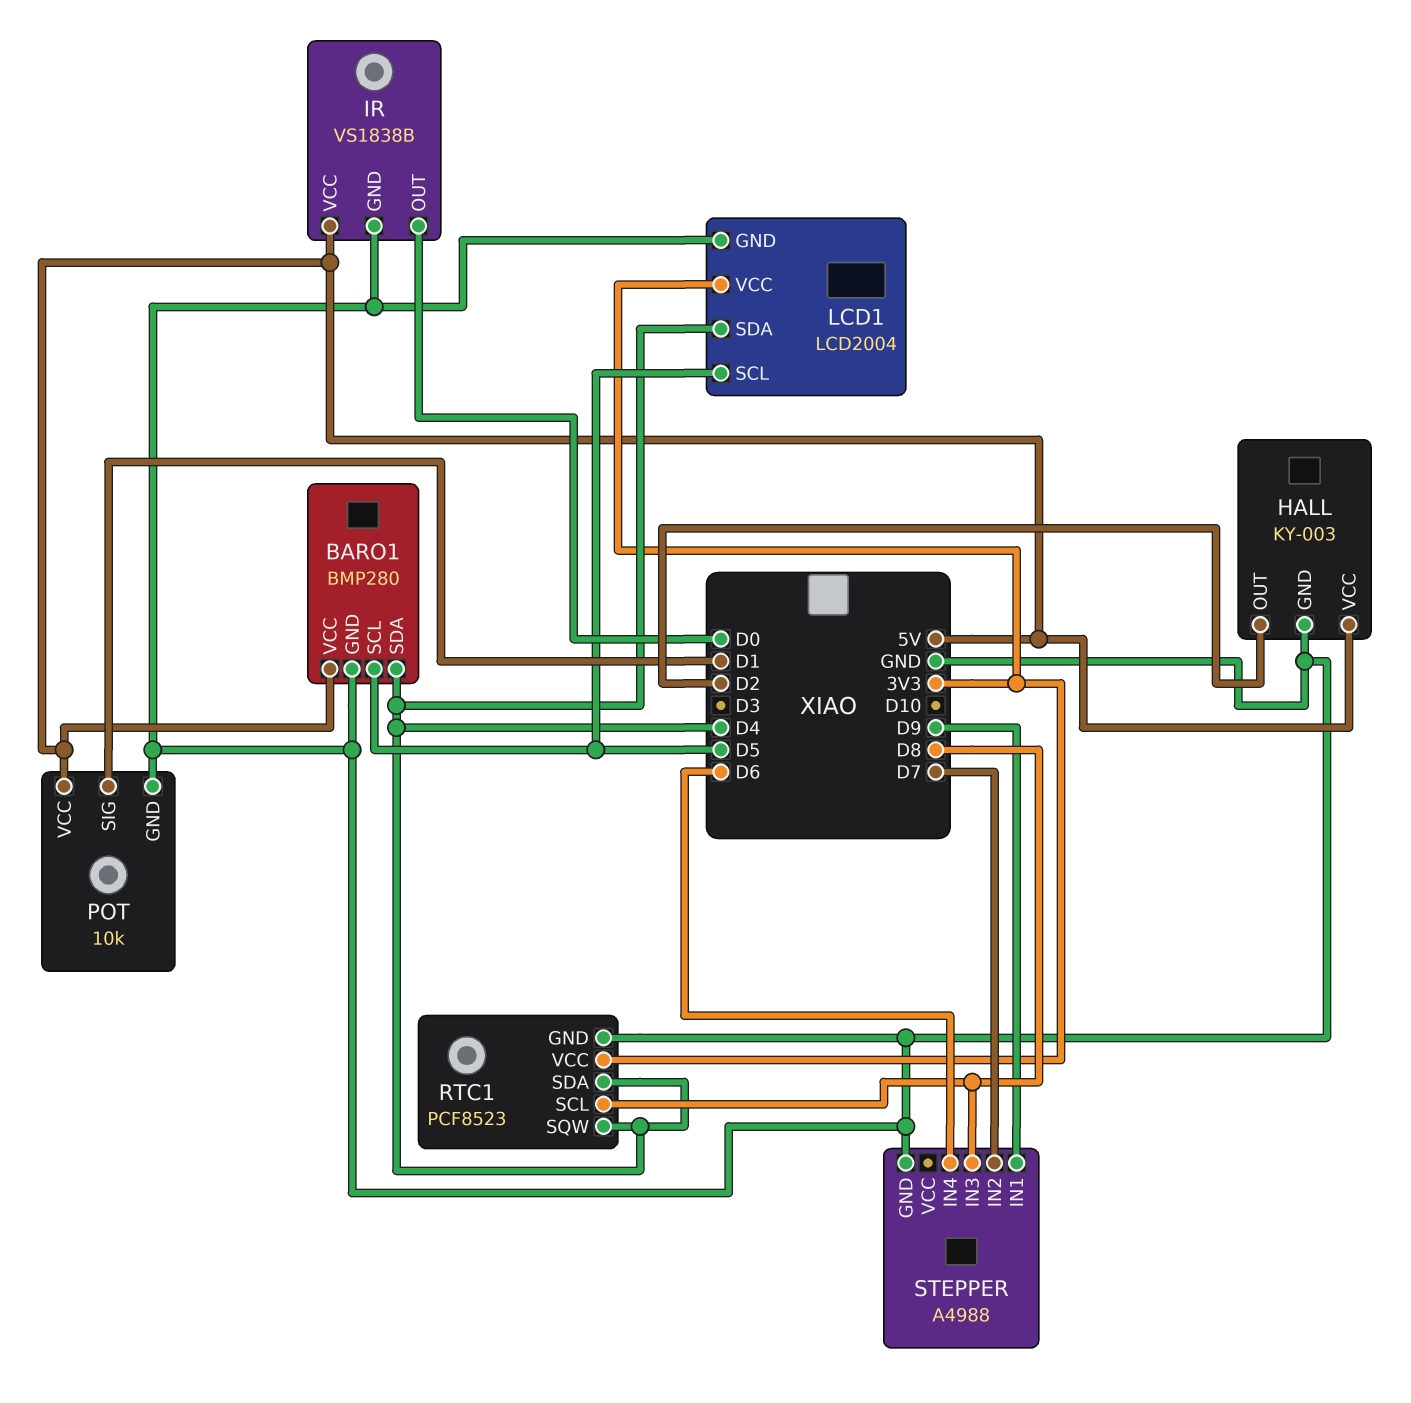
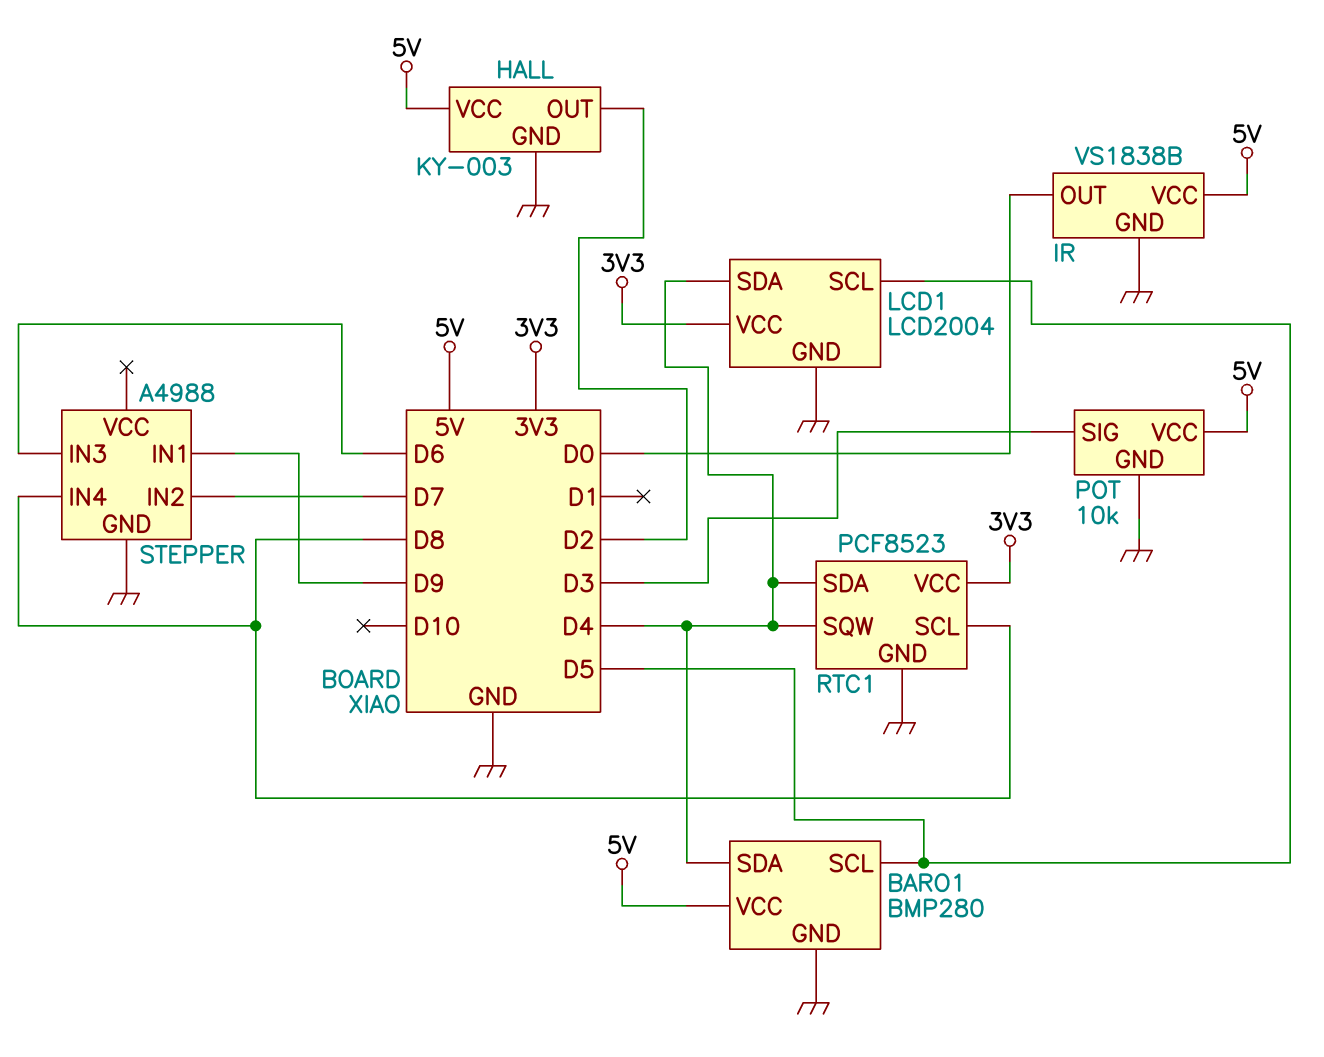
POT pin SIG: D1 -> D3
STEPPER pin IN3: D8 -> D6
STEPPER pin IN4: D6 -> D8

